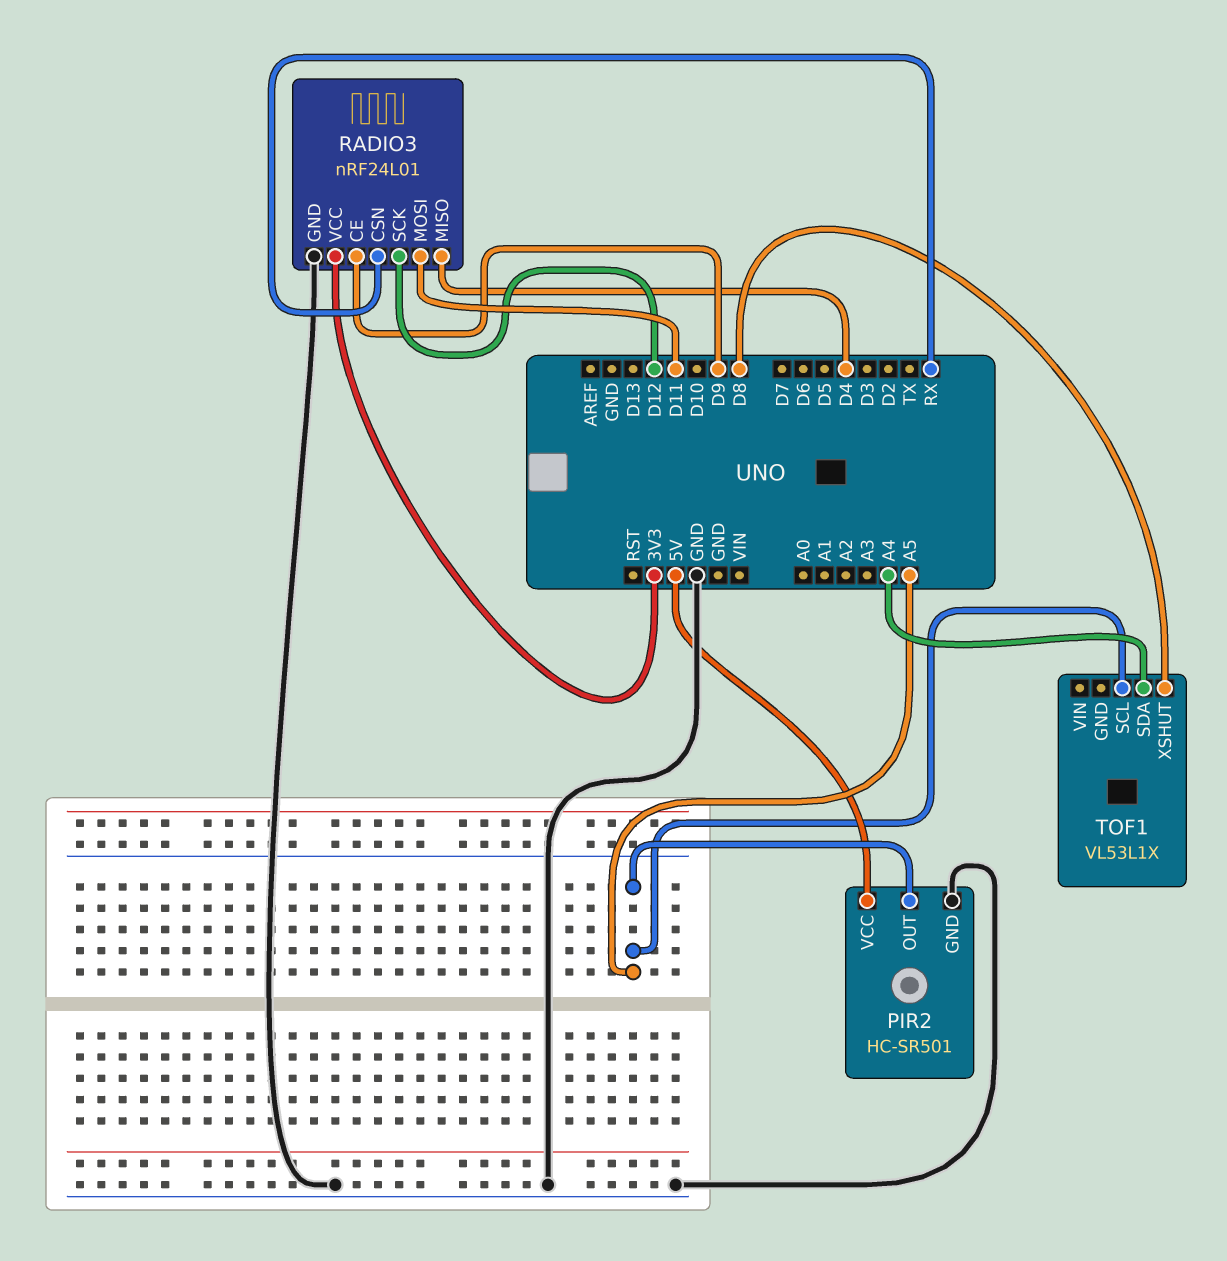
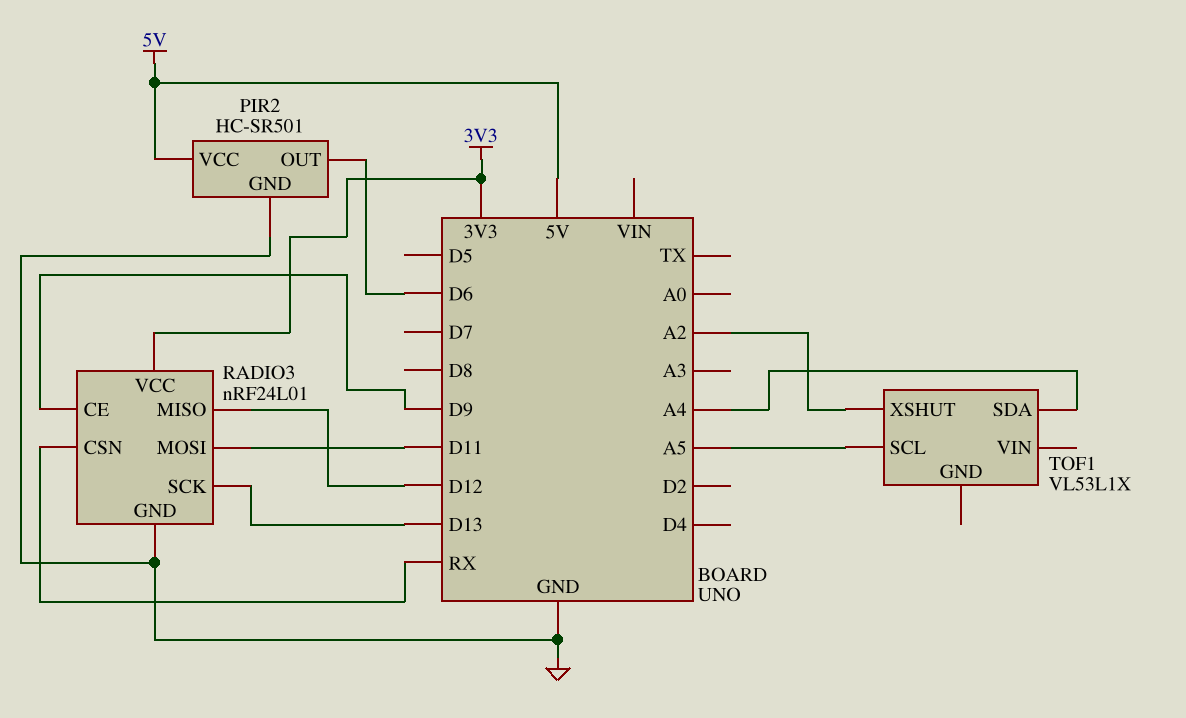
PIR2 pin OUT: A5 -> D6
RADIO3 pin MISO: D4 -> D12
RADIO3 pin SCK: D12 -> D13
TOF1 pin XSHUT: D8 -> A2

